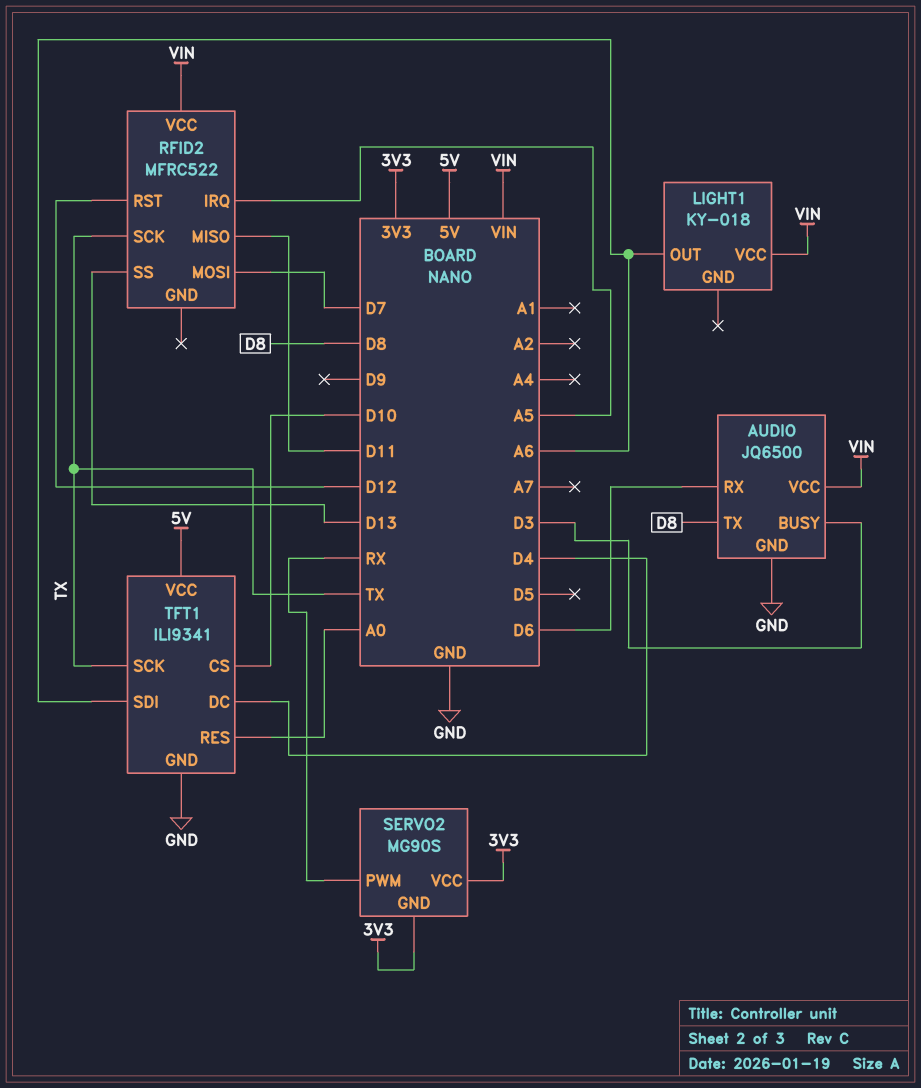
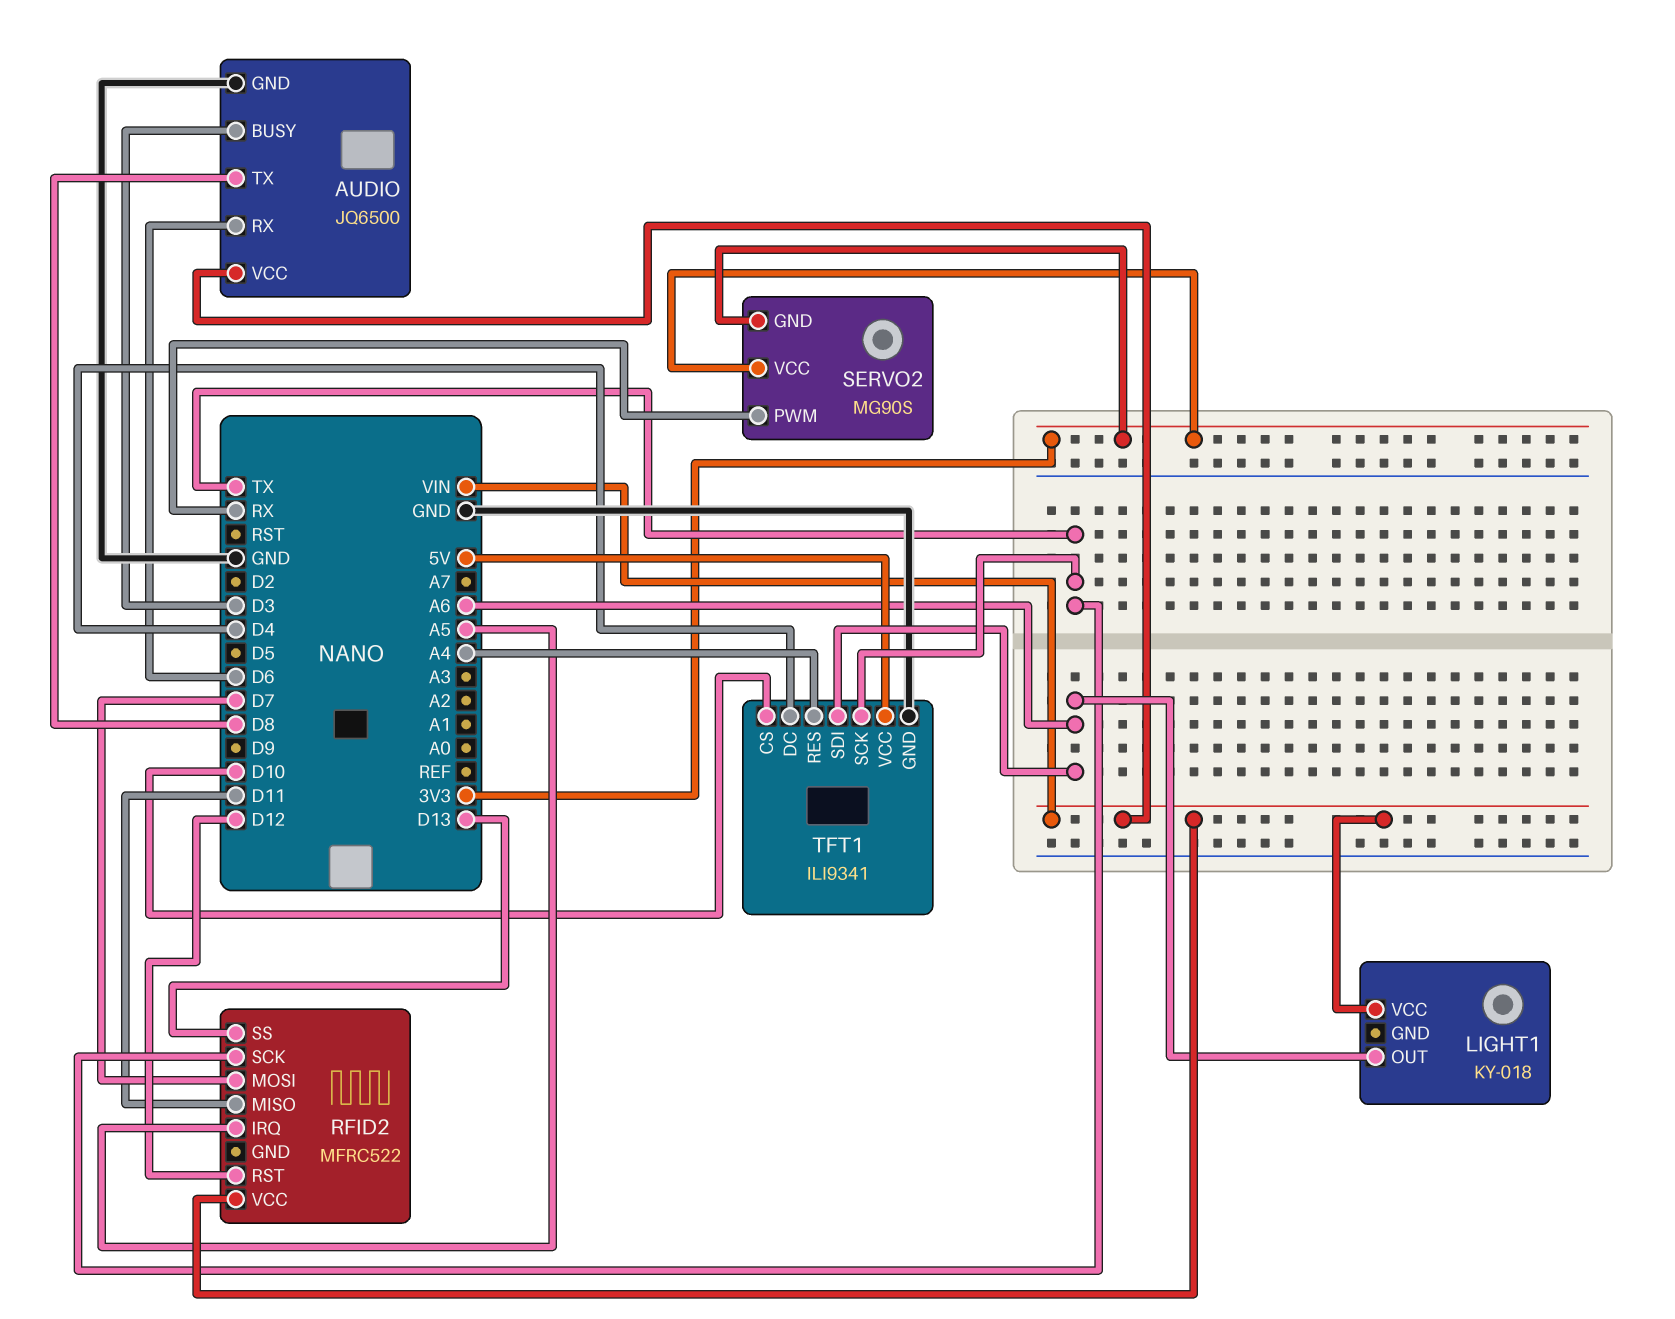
TFT1 pin RES: A0 -> A4

